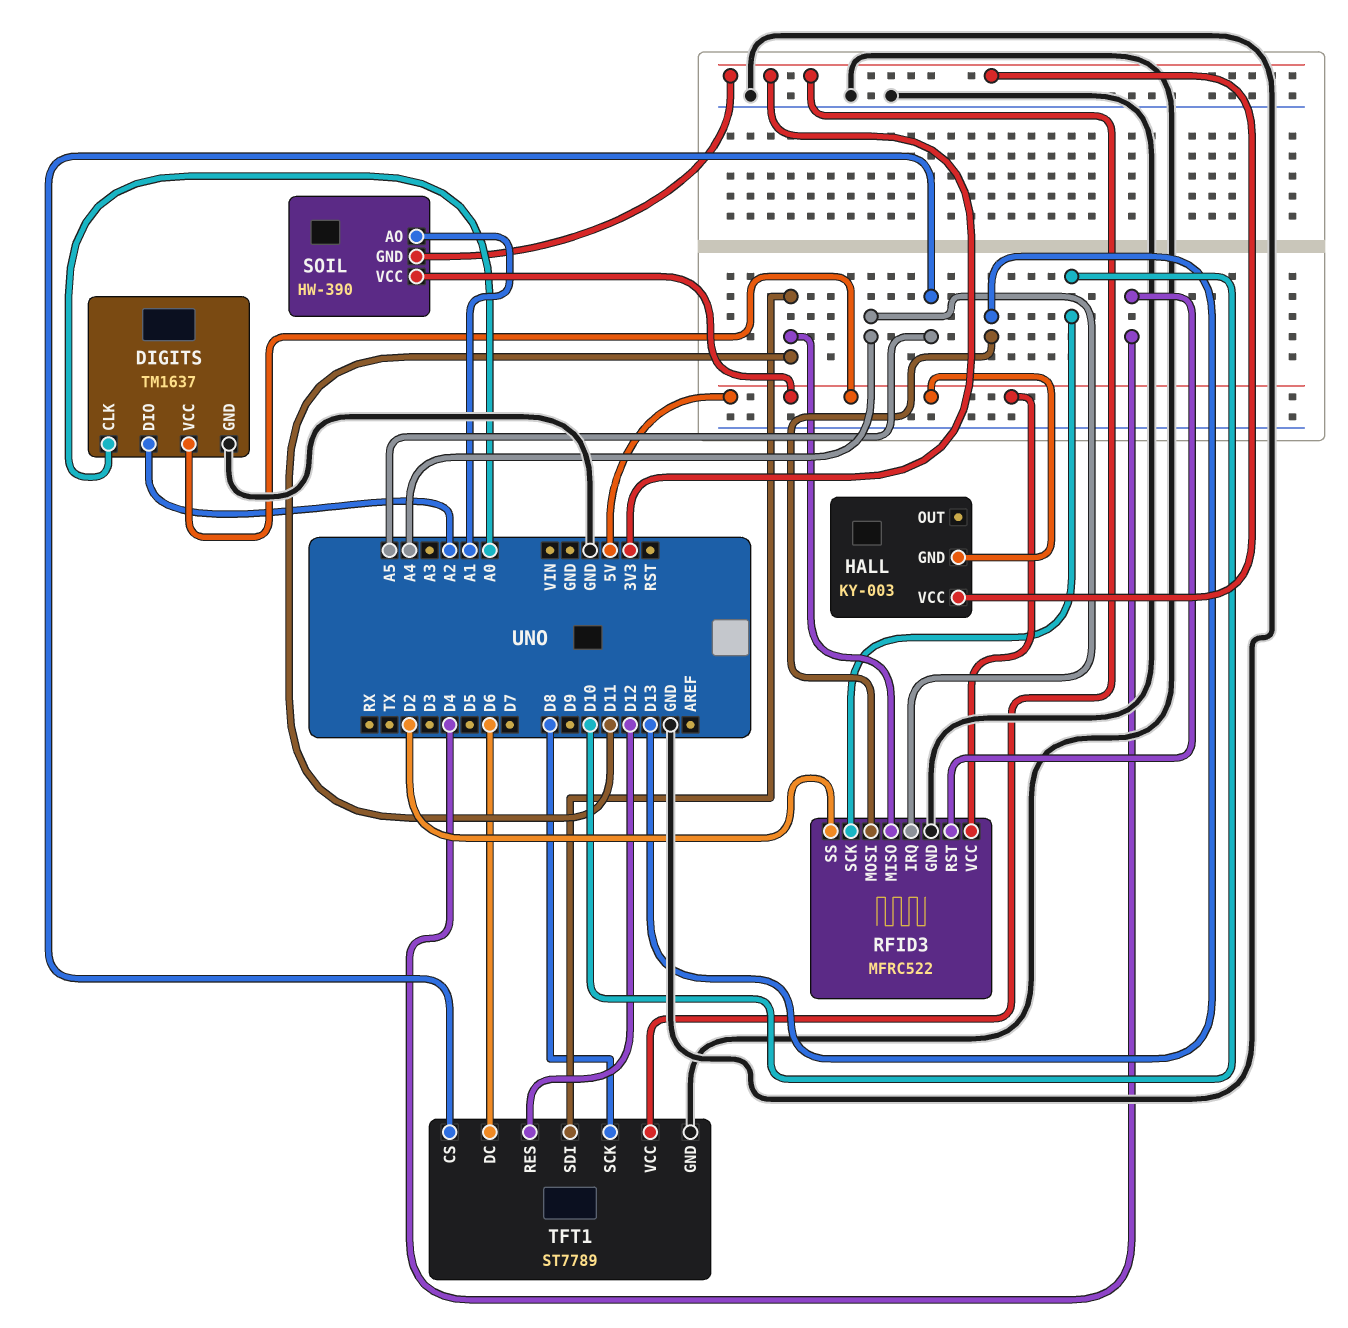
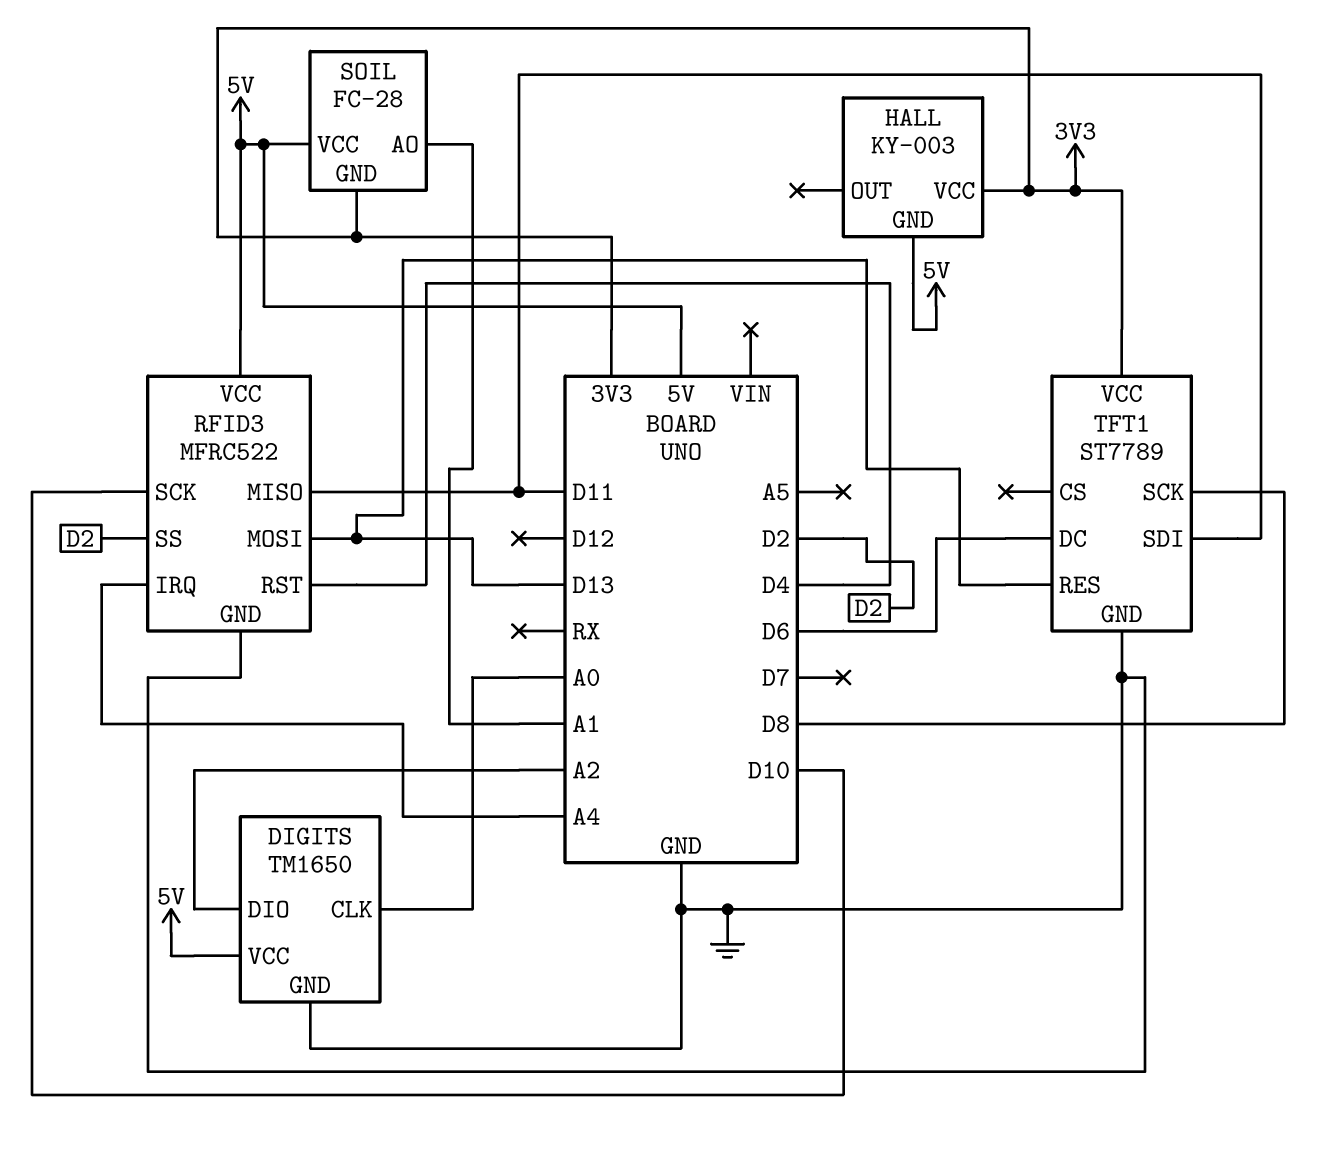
DIGITS: TM1637 -> TM1650
SOIL: HW-390 -> FC-28
TFT1 pin CS: A5 -> none
TFT1 pin RES: D12 -> D13

